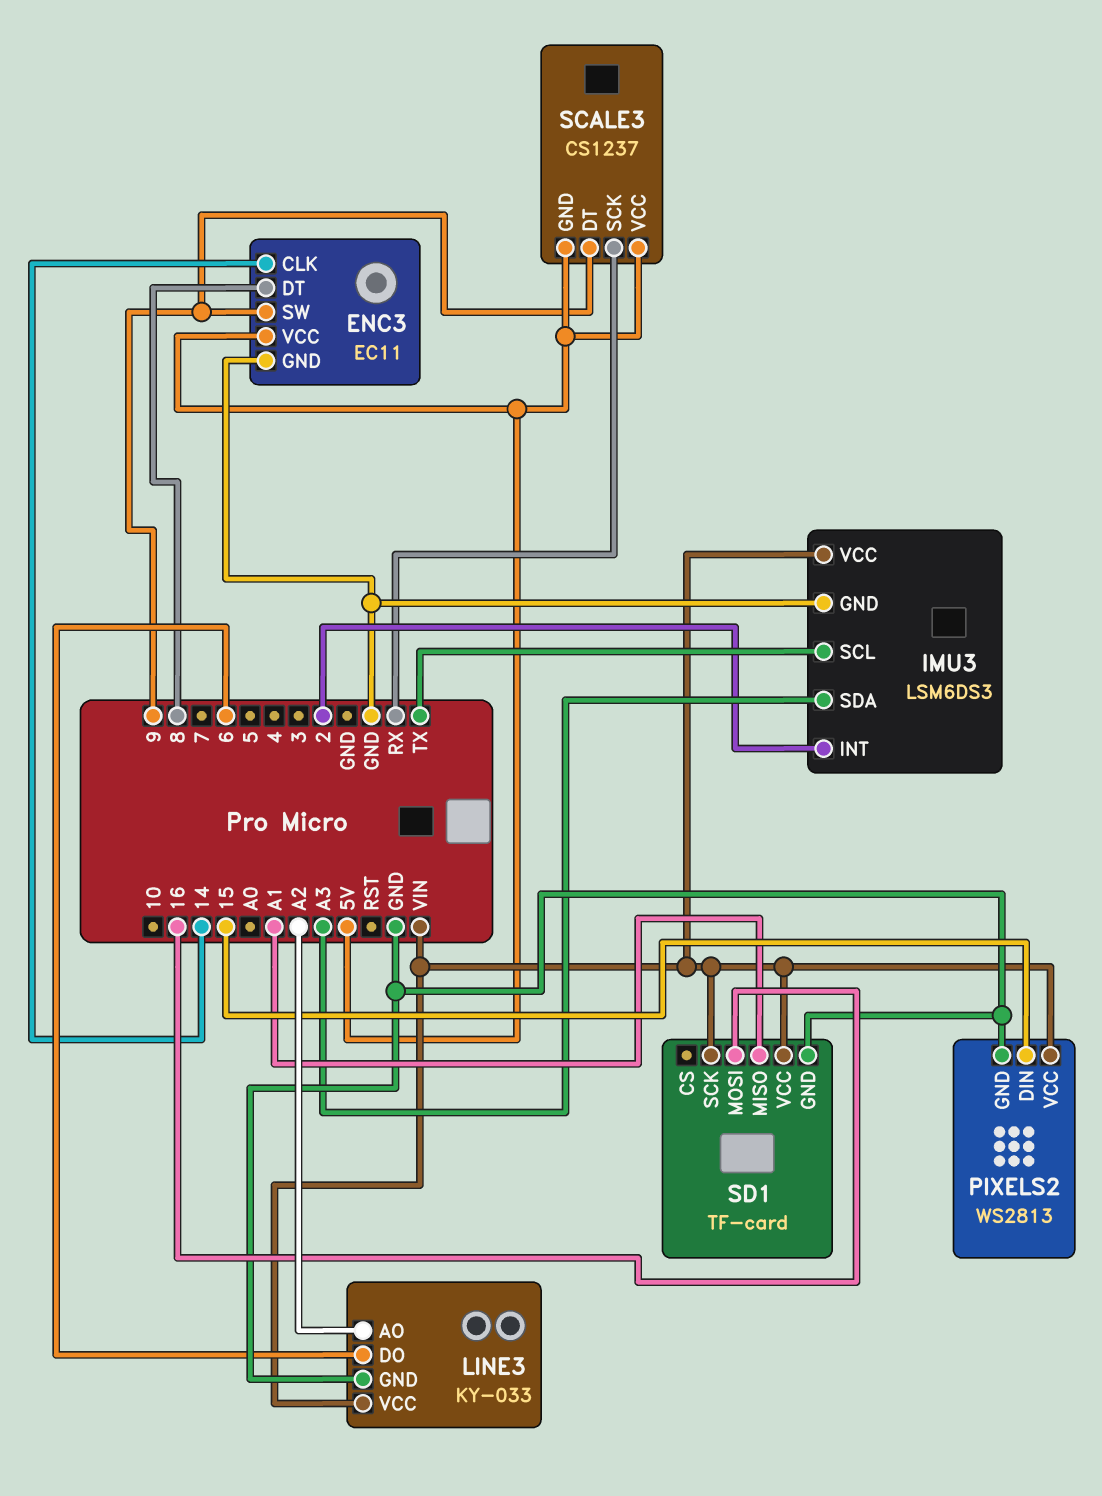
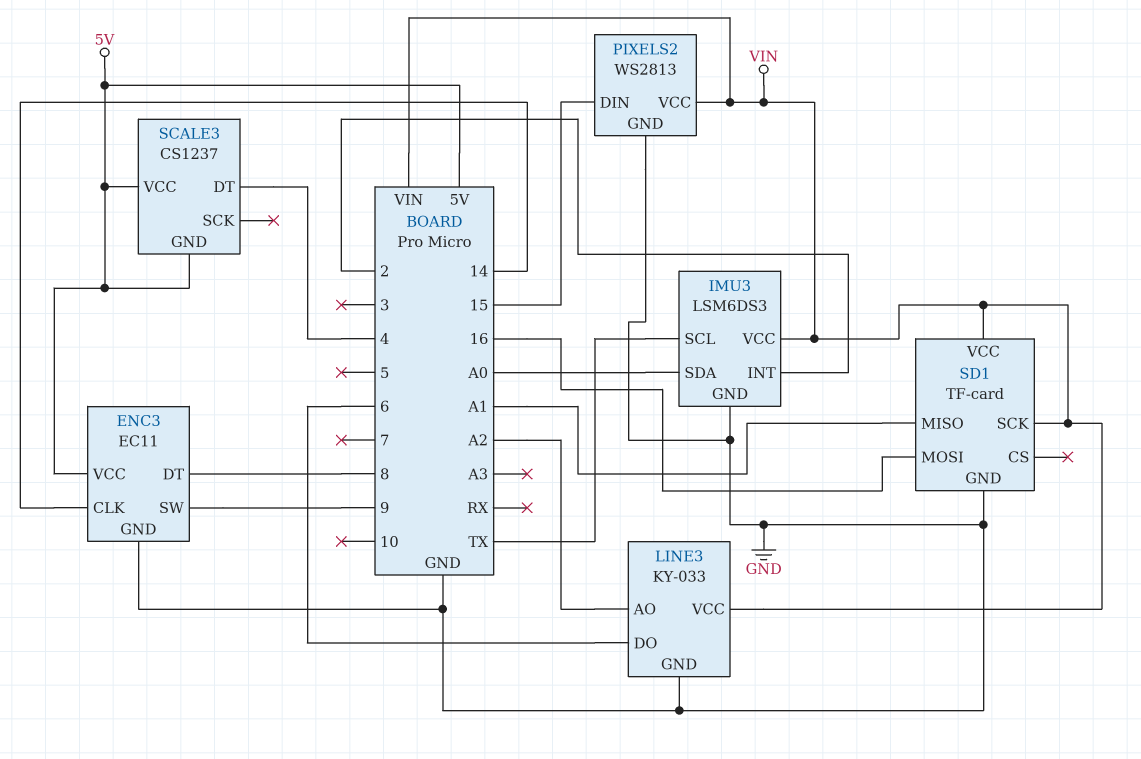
IMU3 pin SDA: A3 -> A0
SCALE3 pin DT: 9 -> 4
SCALE3 pin SCK: RX -> none

